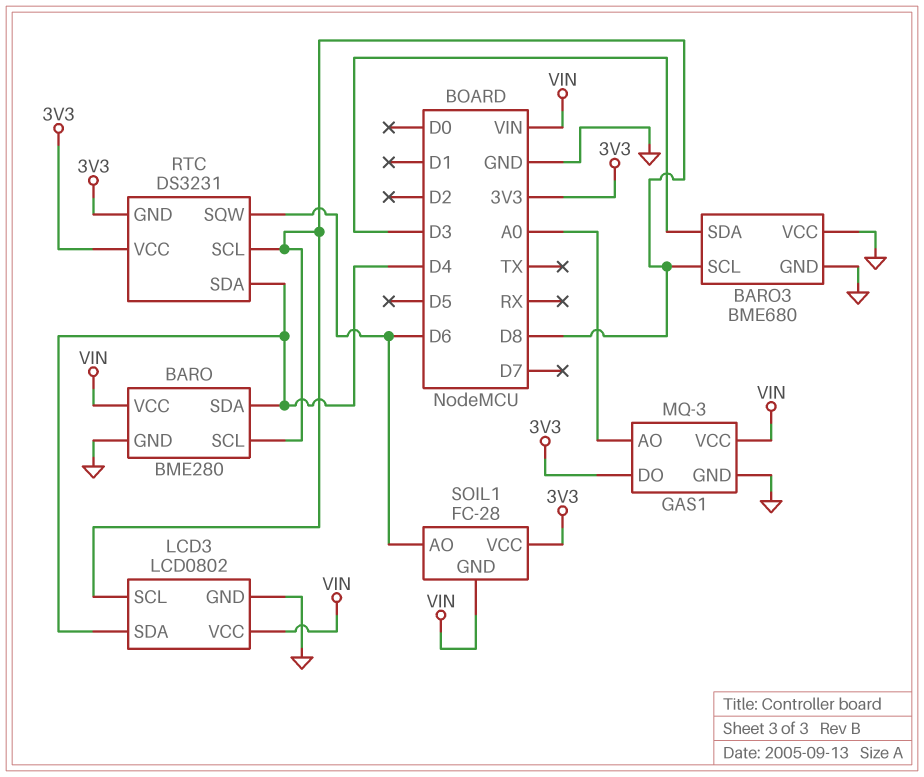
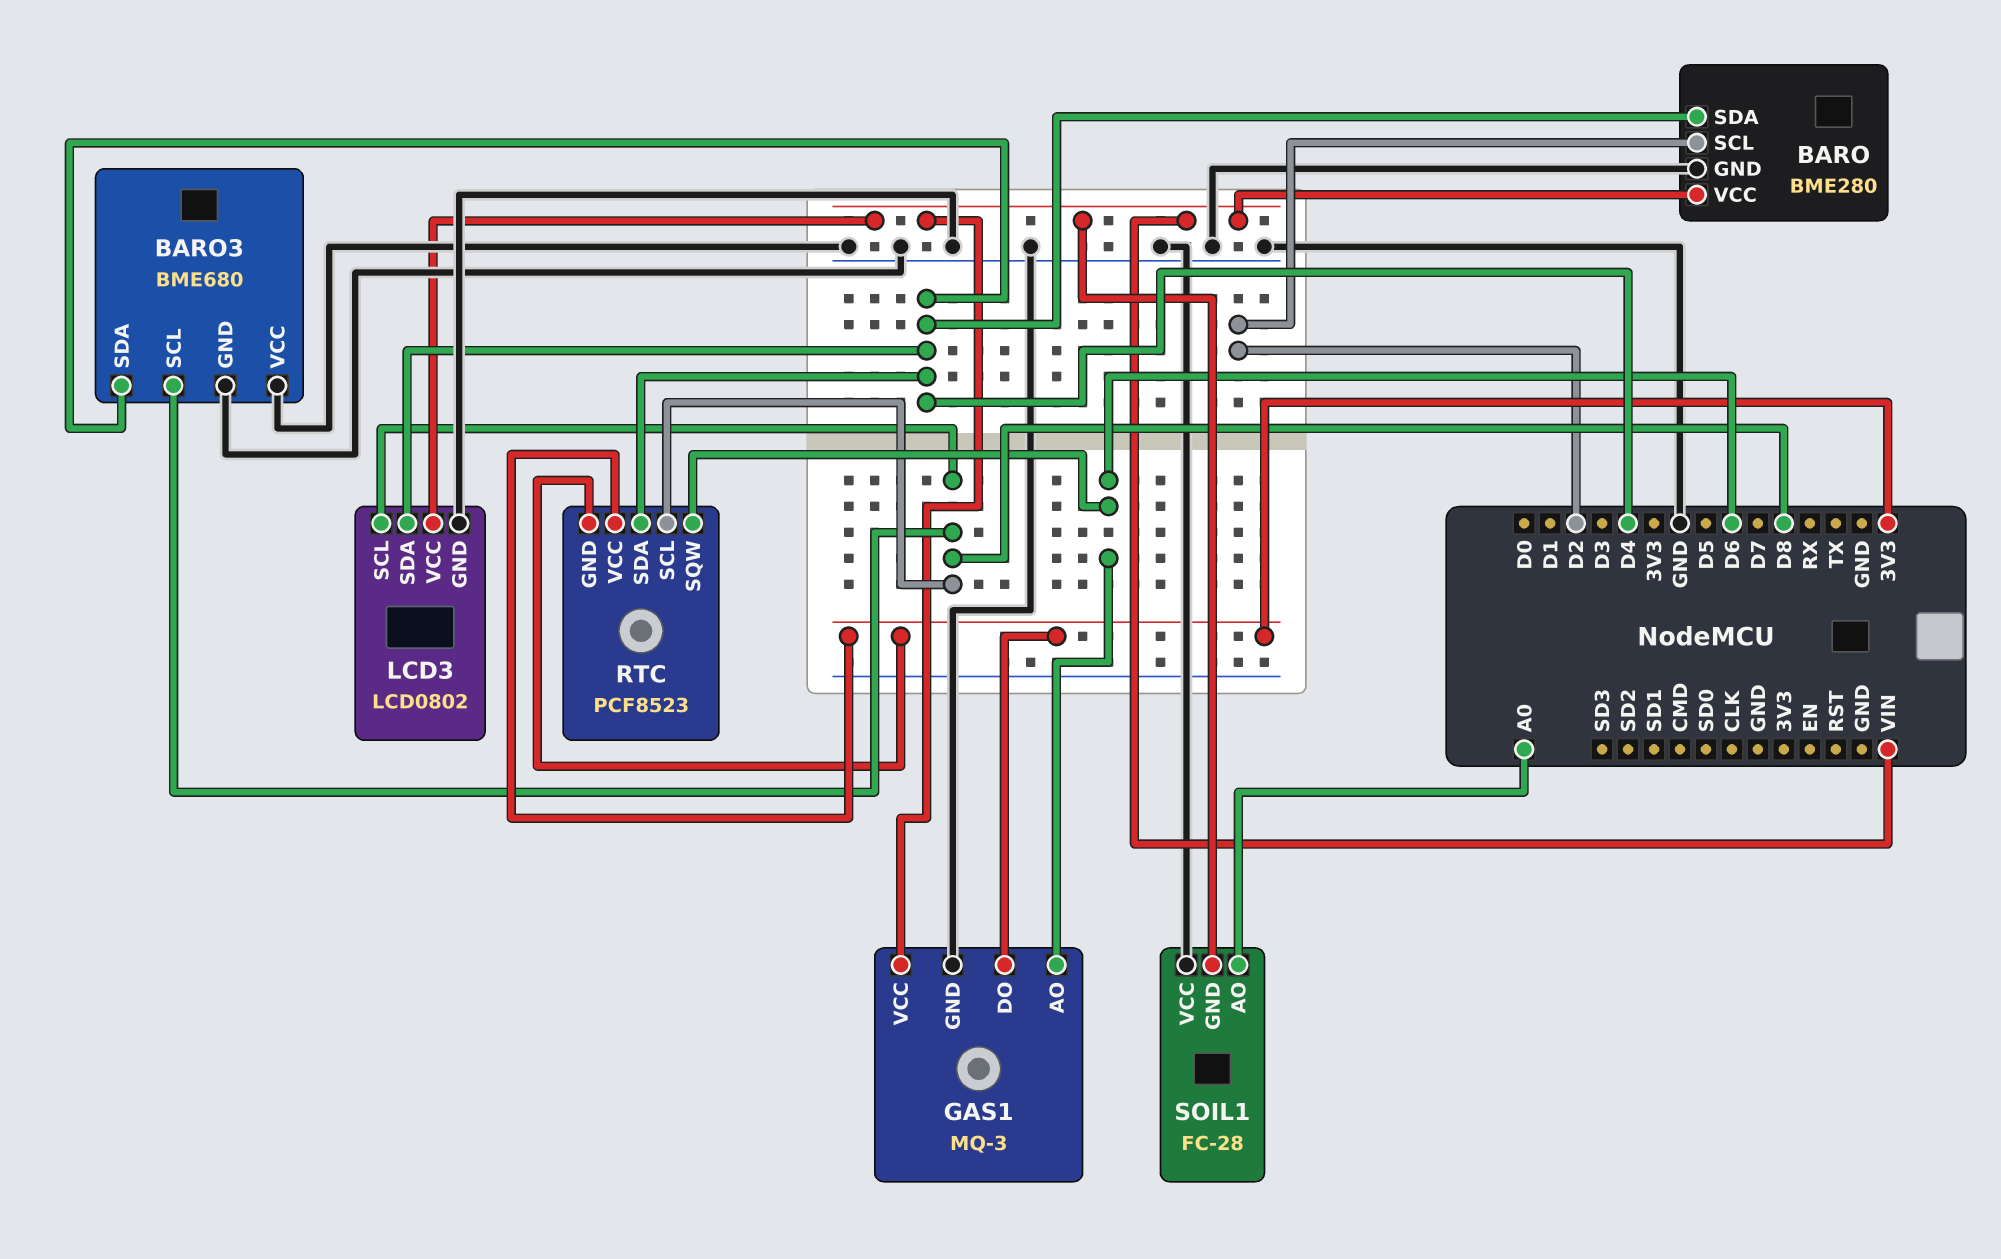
BARO pin SCL: D8 -> D2
BARO3 pin SDA: D3 -> D4
GAS1 pin AO: A0 -> D6
RTC: DS3231 -> PCF8523
SOIL1 pin AO: D6 -> A0
SOIL1 pin VCC: 3V3 -> GND

